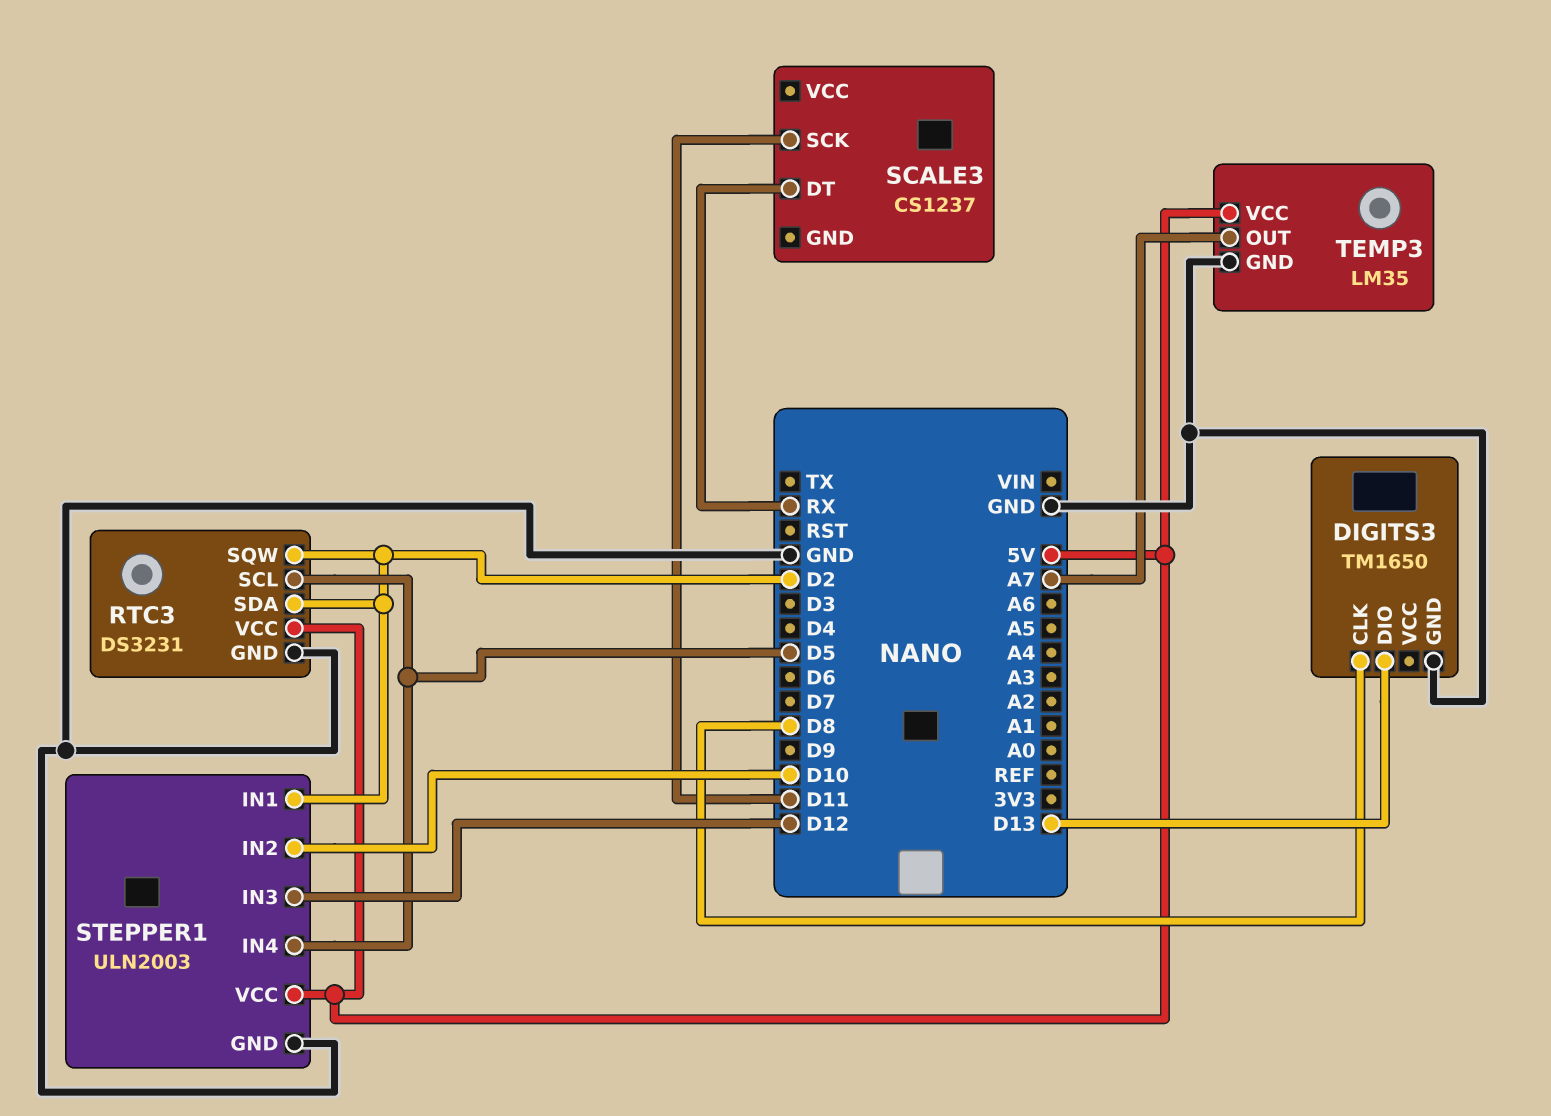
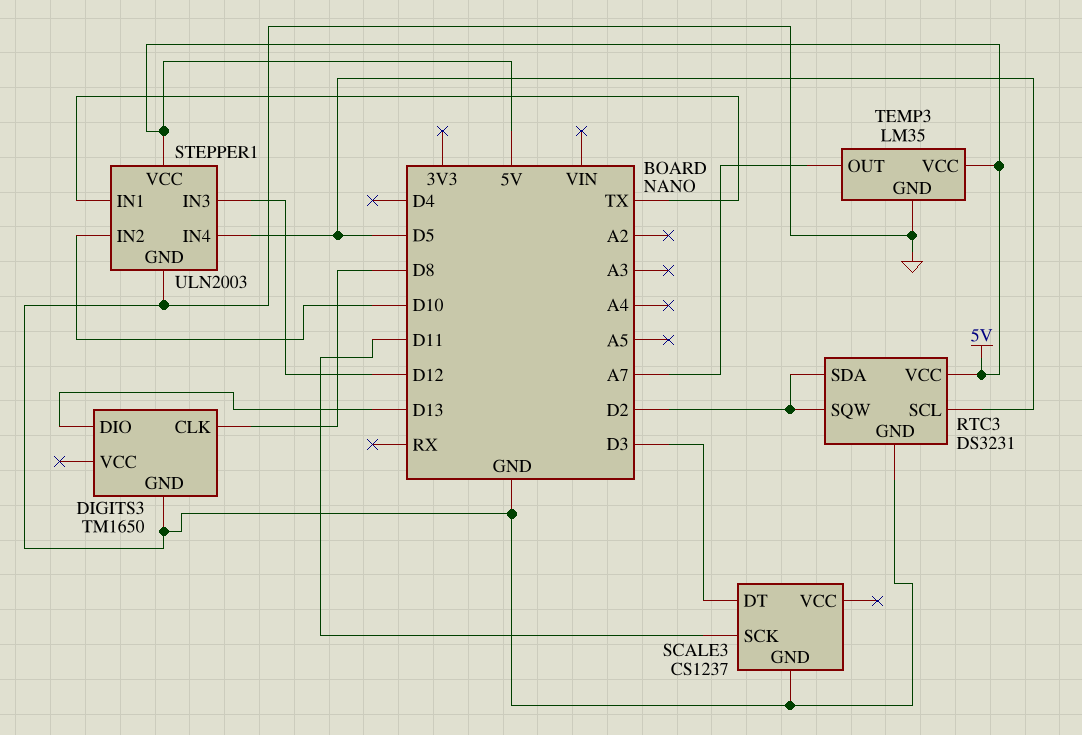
SCALE3 pin DT: RX -> D3
SCALE3 pin GND: none -> GND
STEPPER1 pin IN1: D2 -> TX

